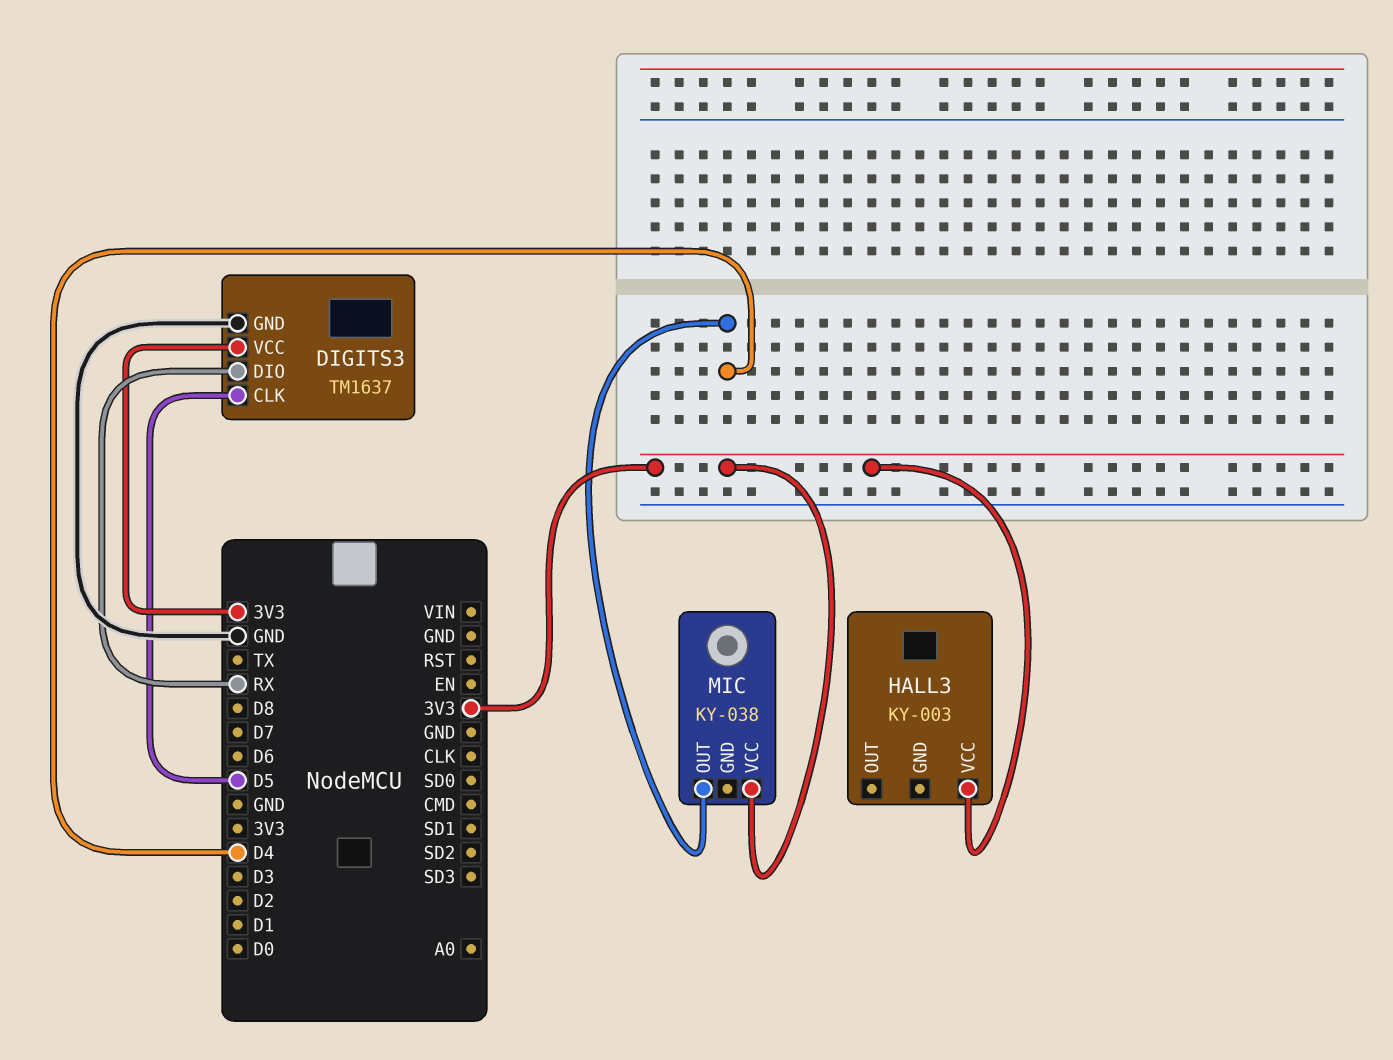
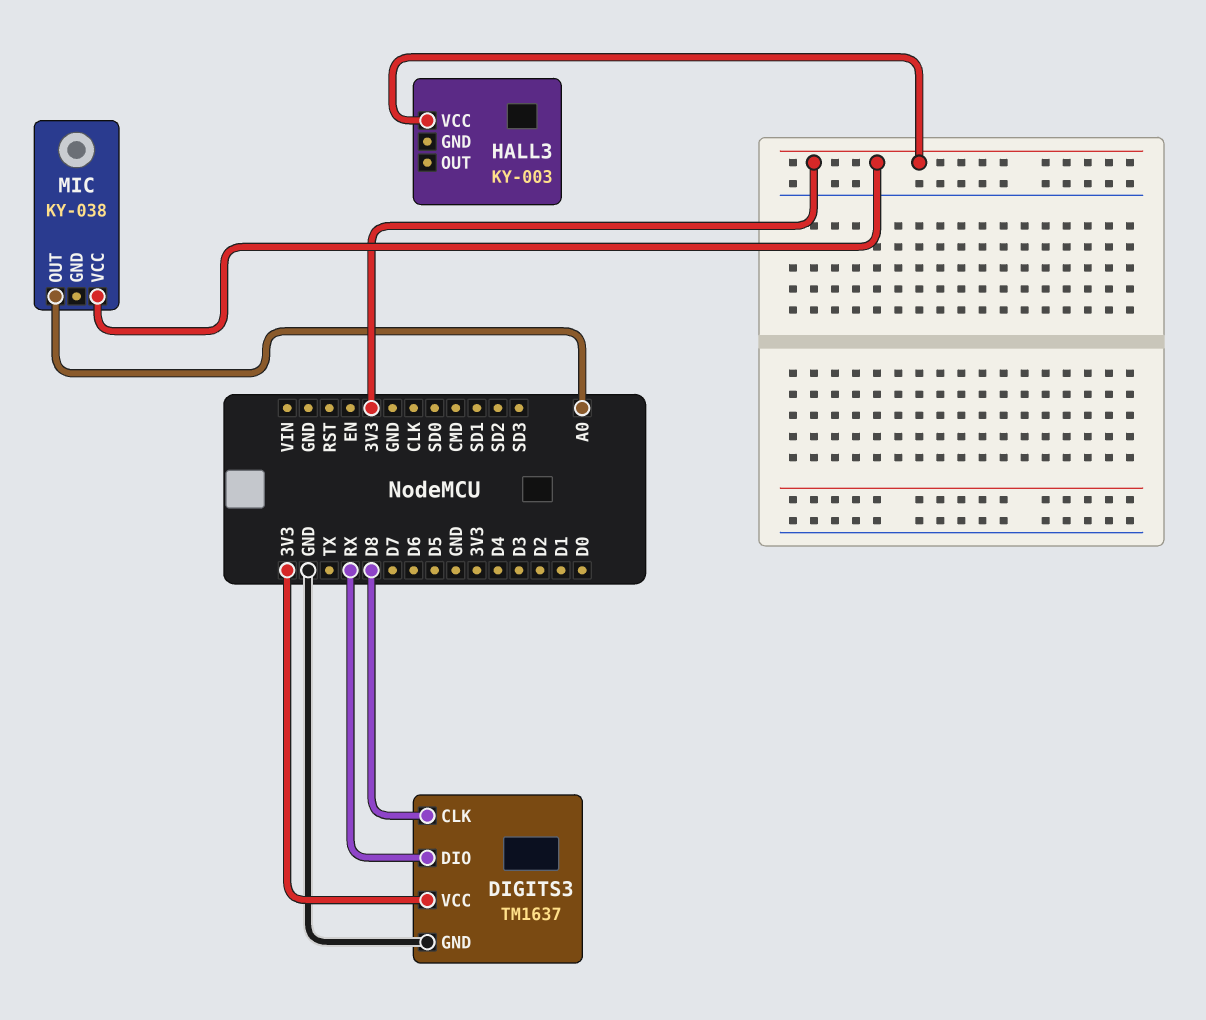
DIGITS3 pin CLK: D5 -> D8
MIC pin OUT: D4 -> A0

